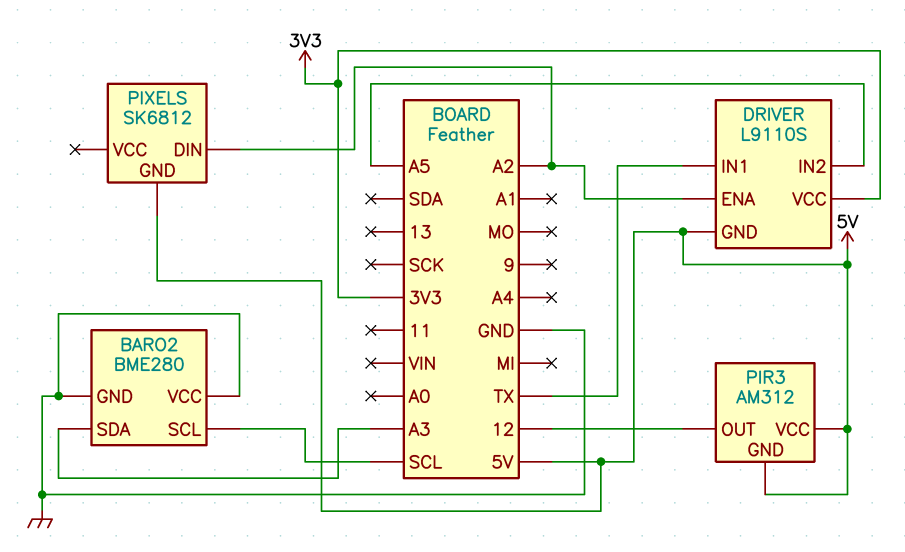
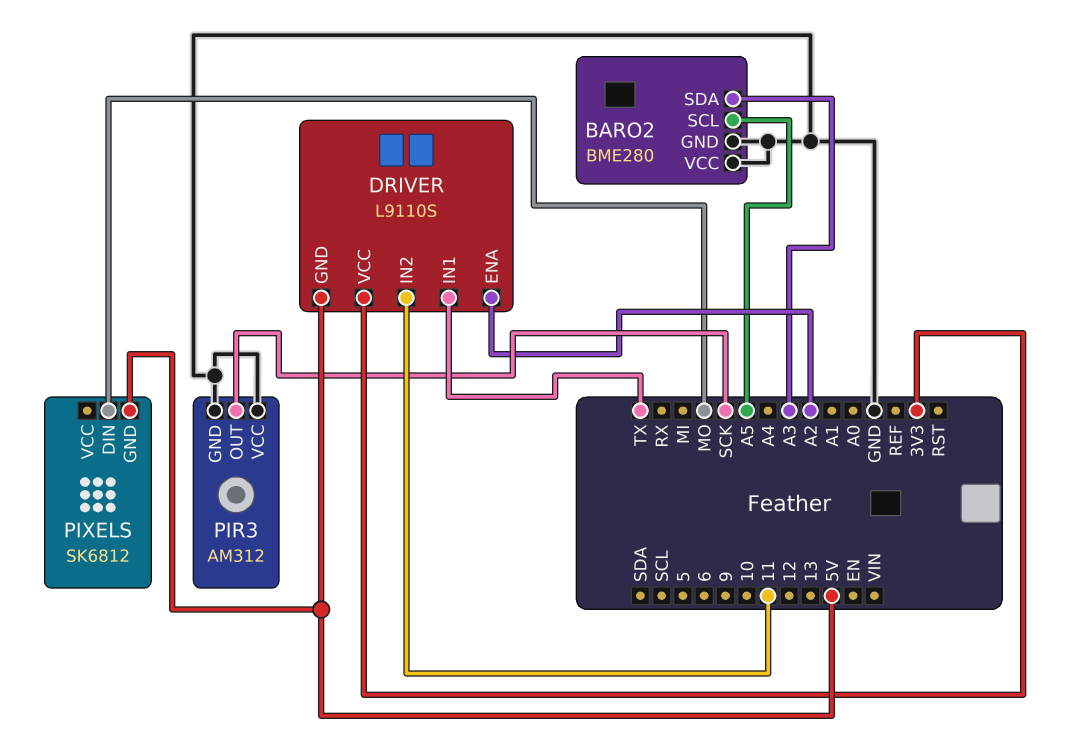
BARO2 pin SCL: SCL -> A5
DRIVER pin IN2: A5 -> 11
PIR3 pin GND: 5V -> GND
PIR3 pin OUT: 12 -> SCK
PIR3 pin VCC: 5V -> GND
PIXELS pin DIN: A2 -> MO

